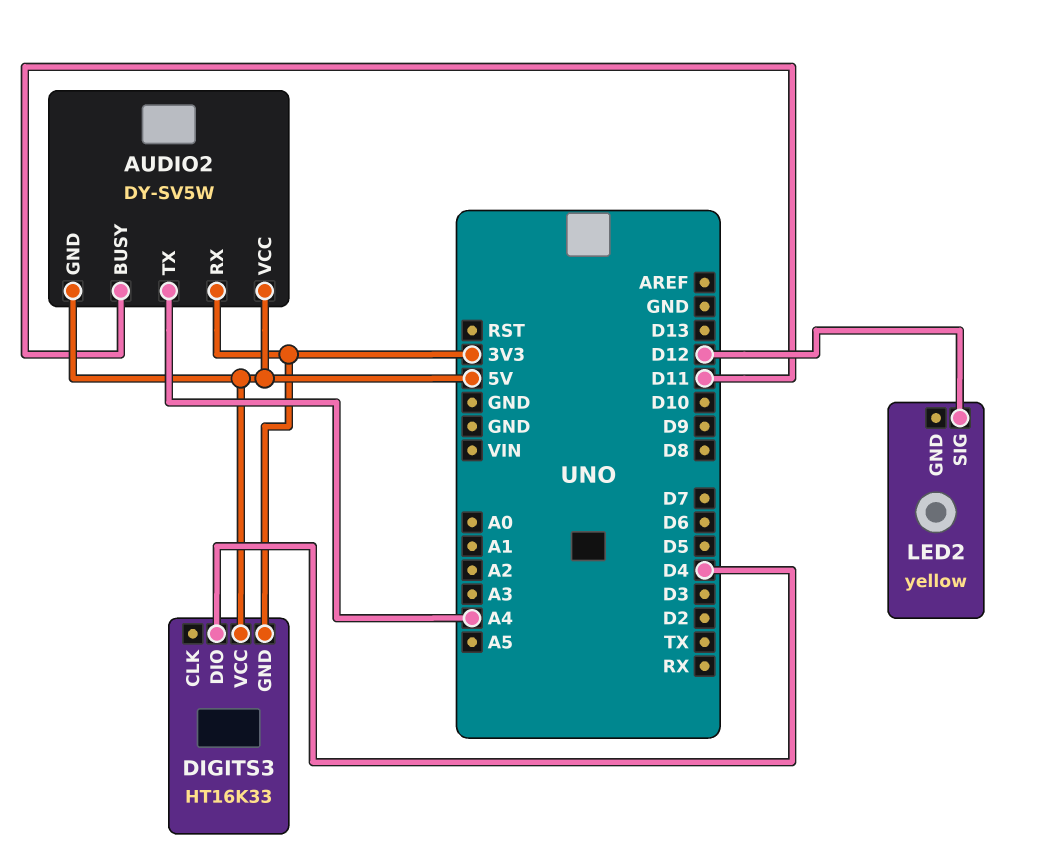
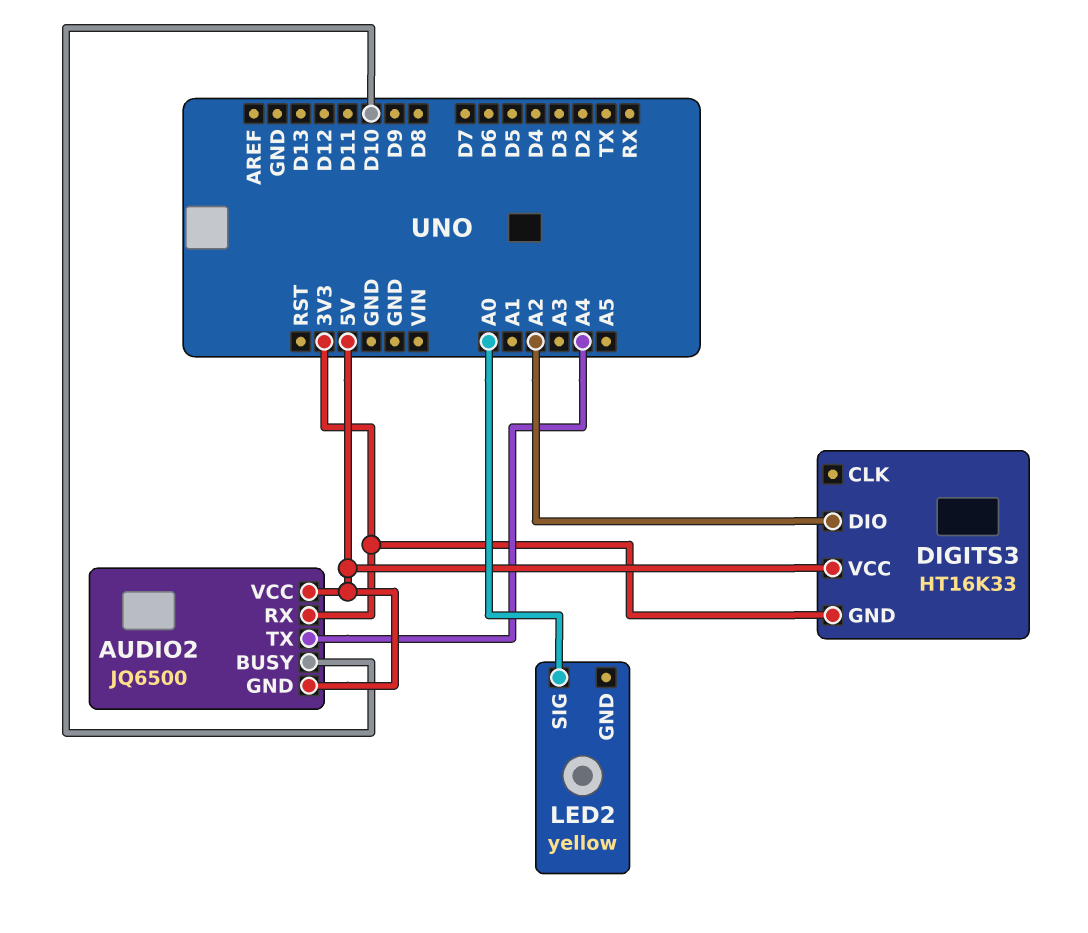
AUDIO2: DY-SV5W -> JQ6500
AUDIO2 pin BUSY: D11 -> D10
DIGITS3 pin DIO: D4 -> A2
LED2 pin SIG: D12 -> A0

